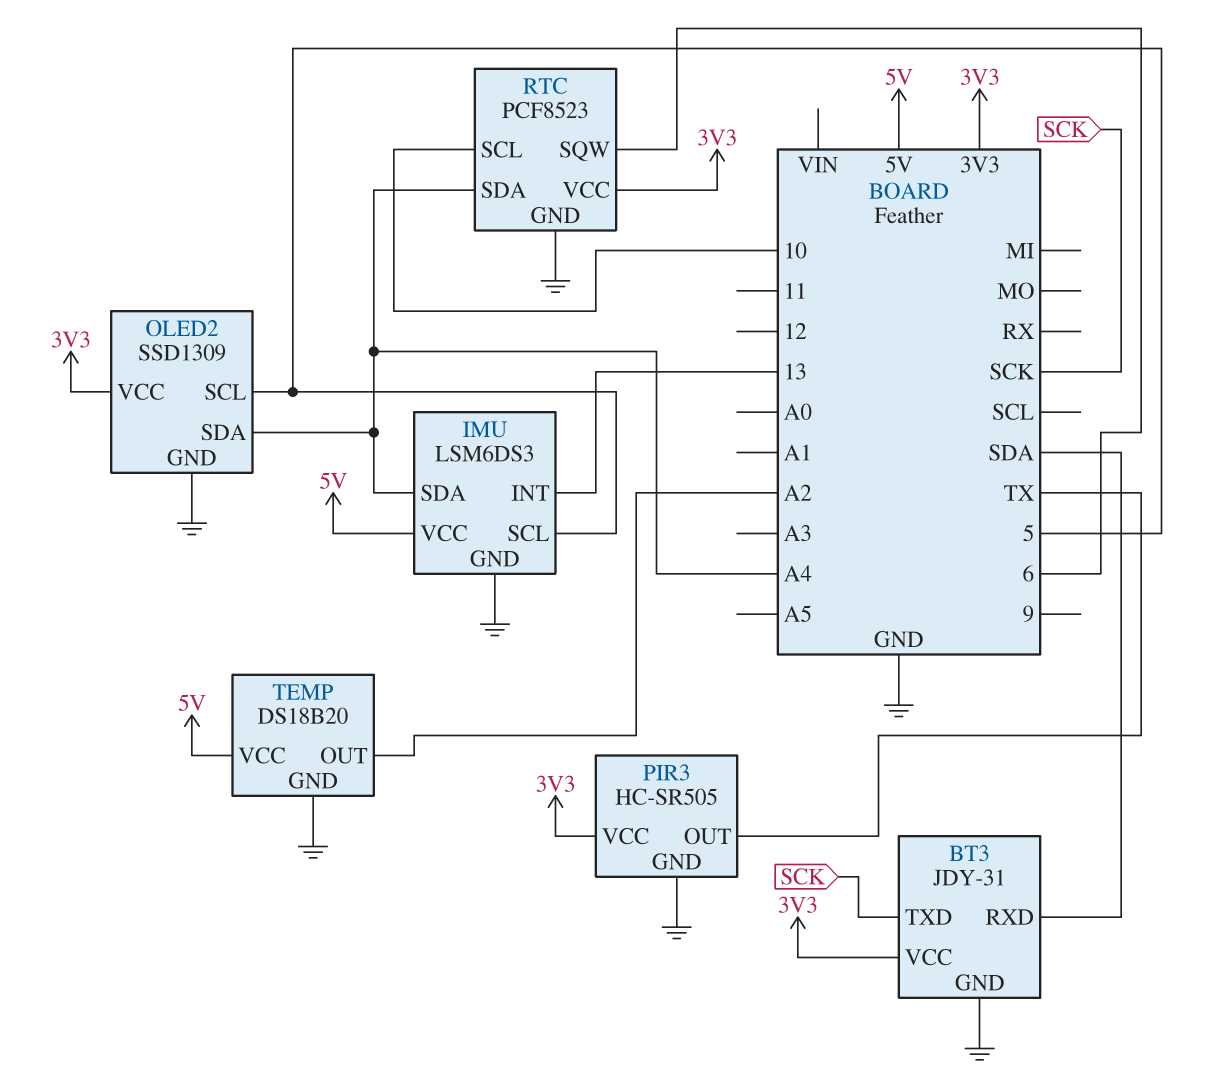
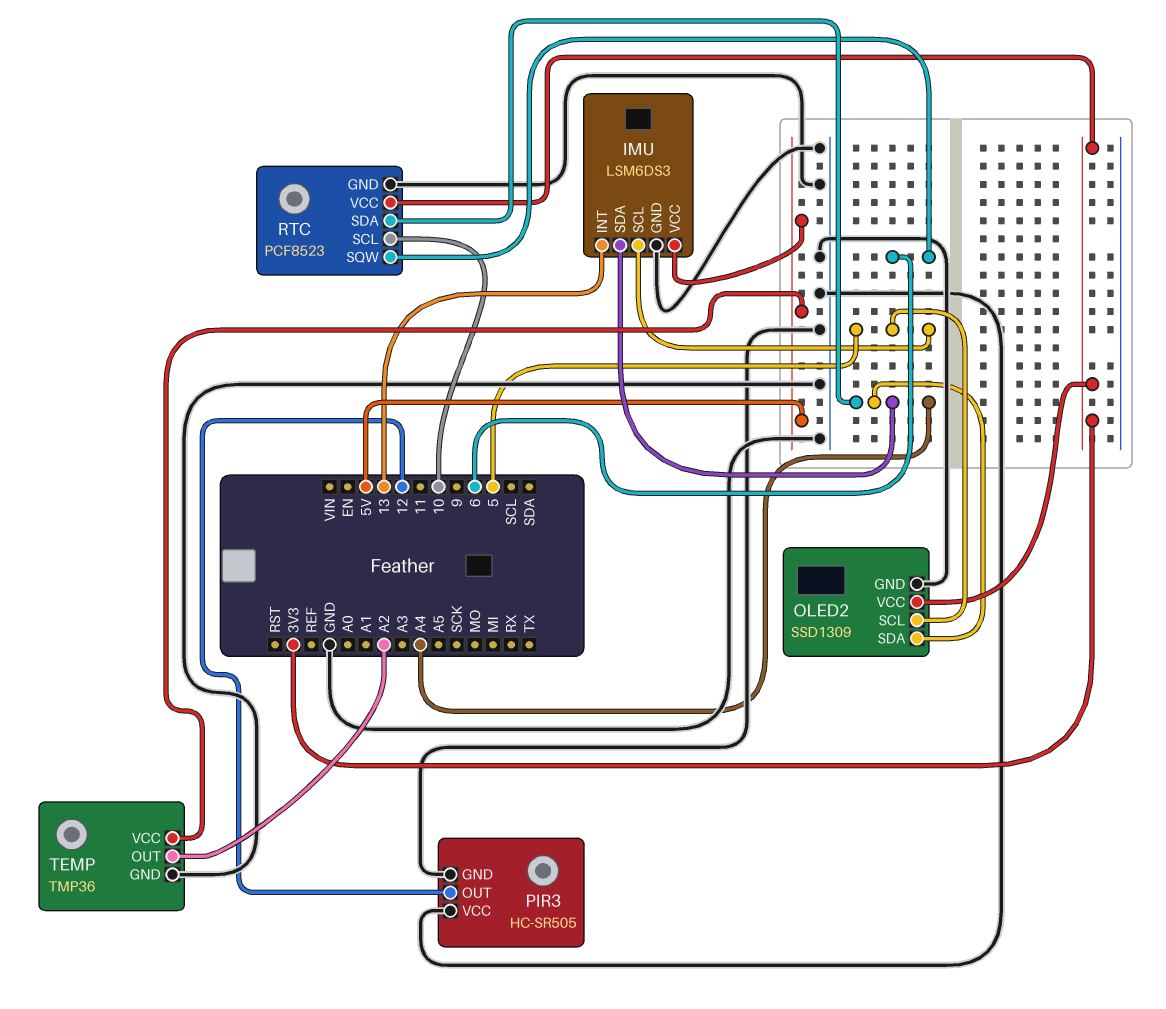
BT3: JDY-31 -> none
BT3 pin GND: GND -> none
BT3 pin RXD: SDA -> none
BT3 pin TXD: SCK -> none
BT3 pin VCC: 3V3 -> none
PIR3 pin OUT: TX -> 12
PIR3 pin VCC: 3V3 -> GND
TEMP: DS18B20 -> TMP36

